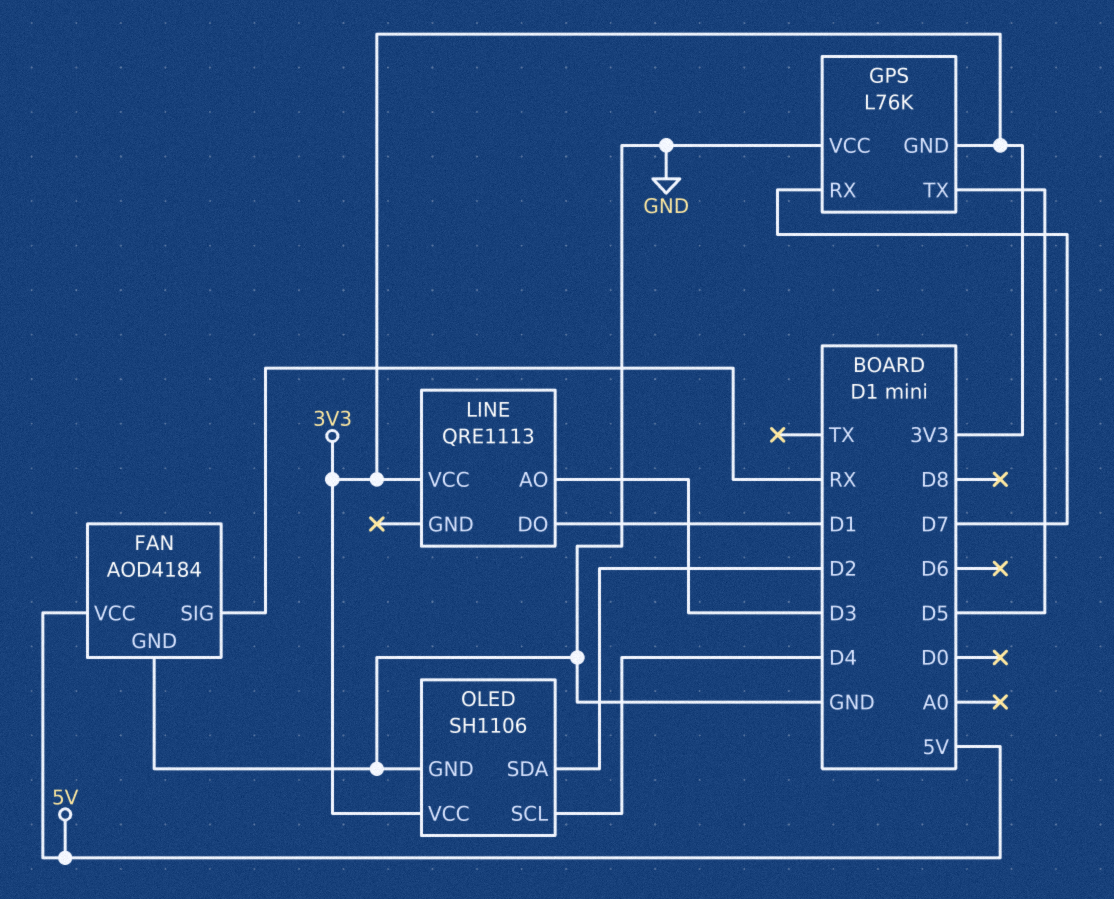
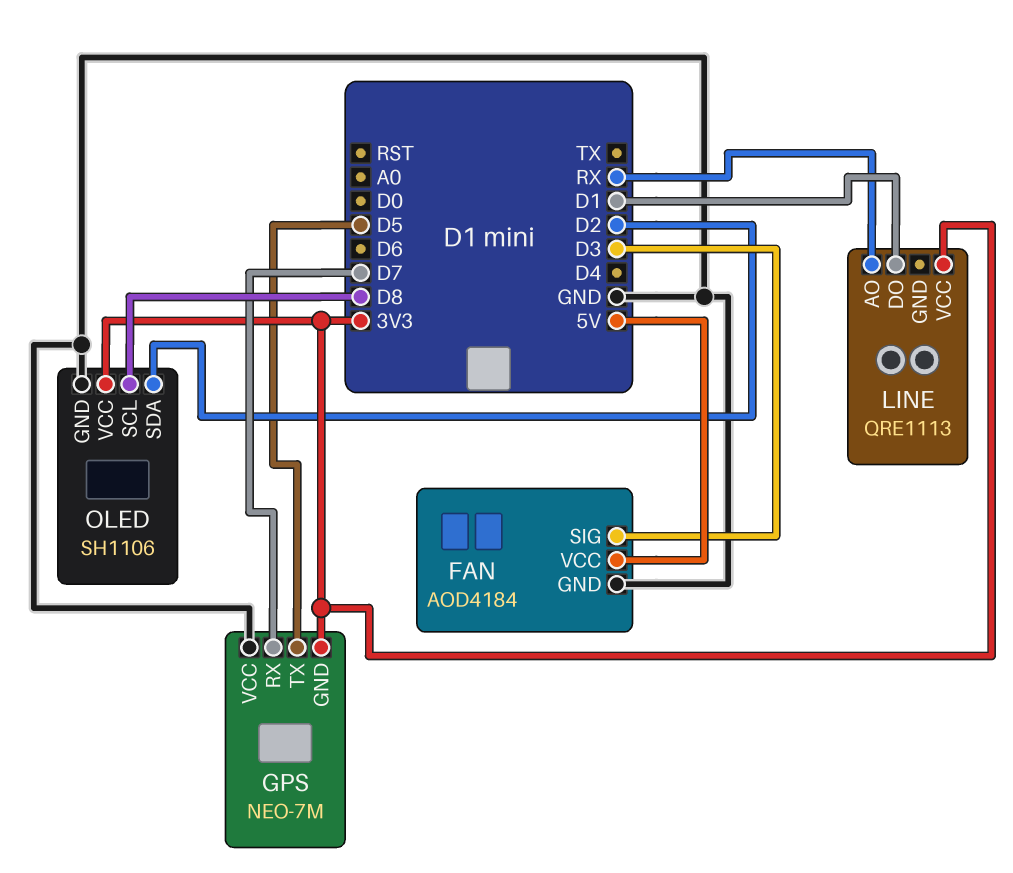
FAN pin SIG: RX -> D3
GPS: L76K -> NEO-7M
LINE pin AO: D3 -> RX
OLED pin SCL: D4 -> D8

